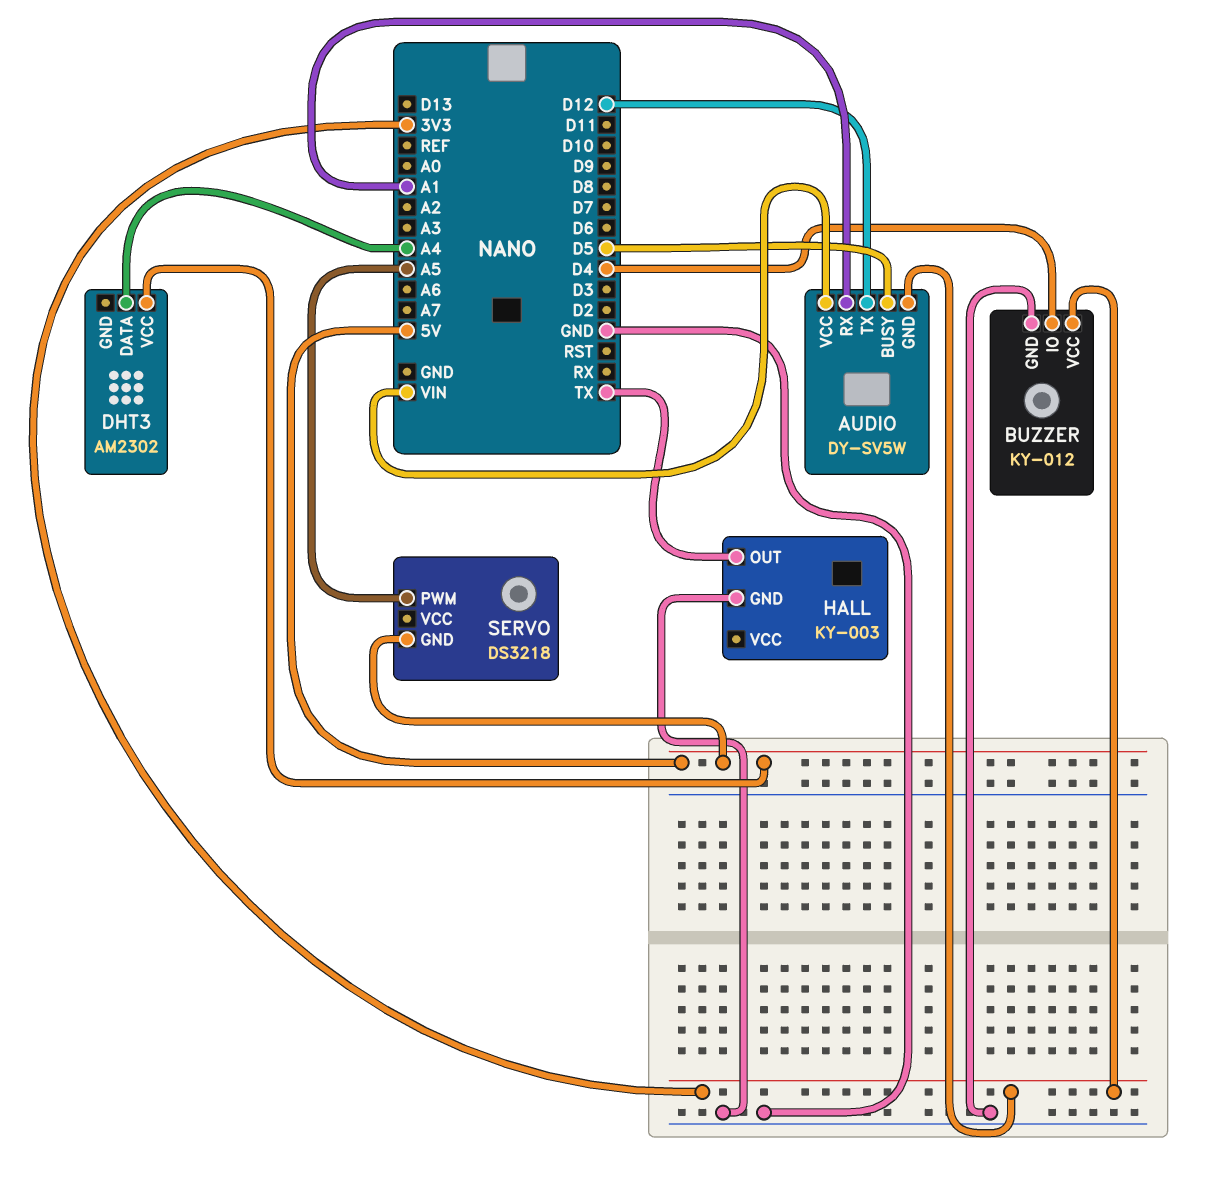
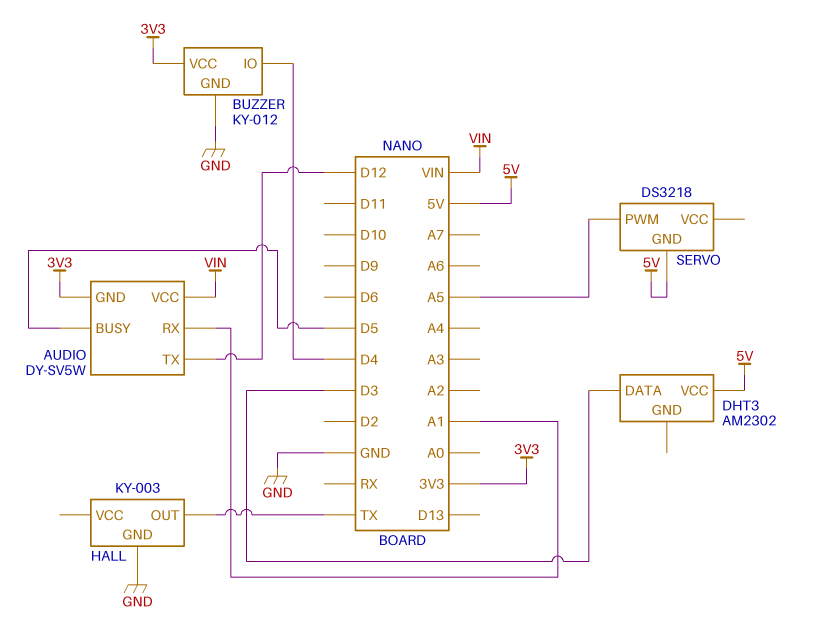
DHT3 pin DATA: A4 -> D3

